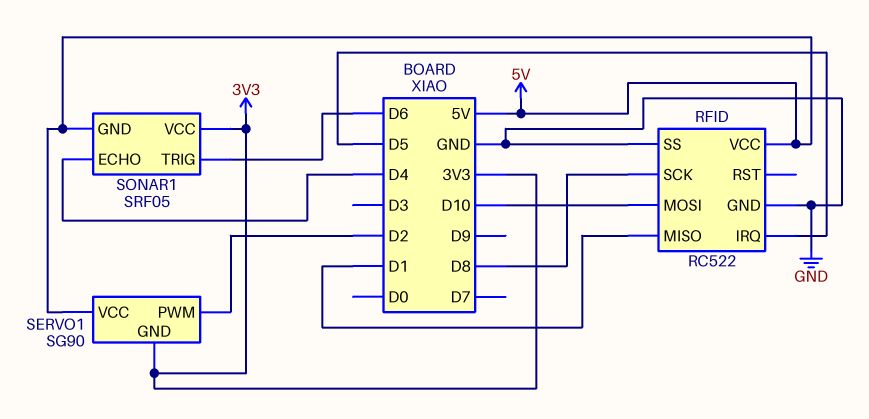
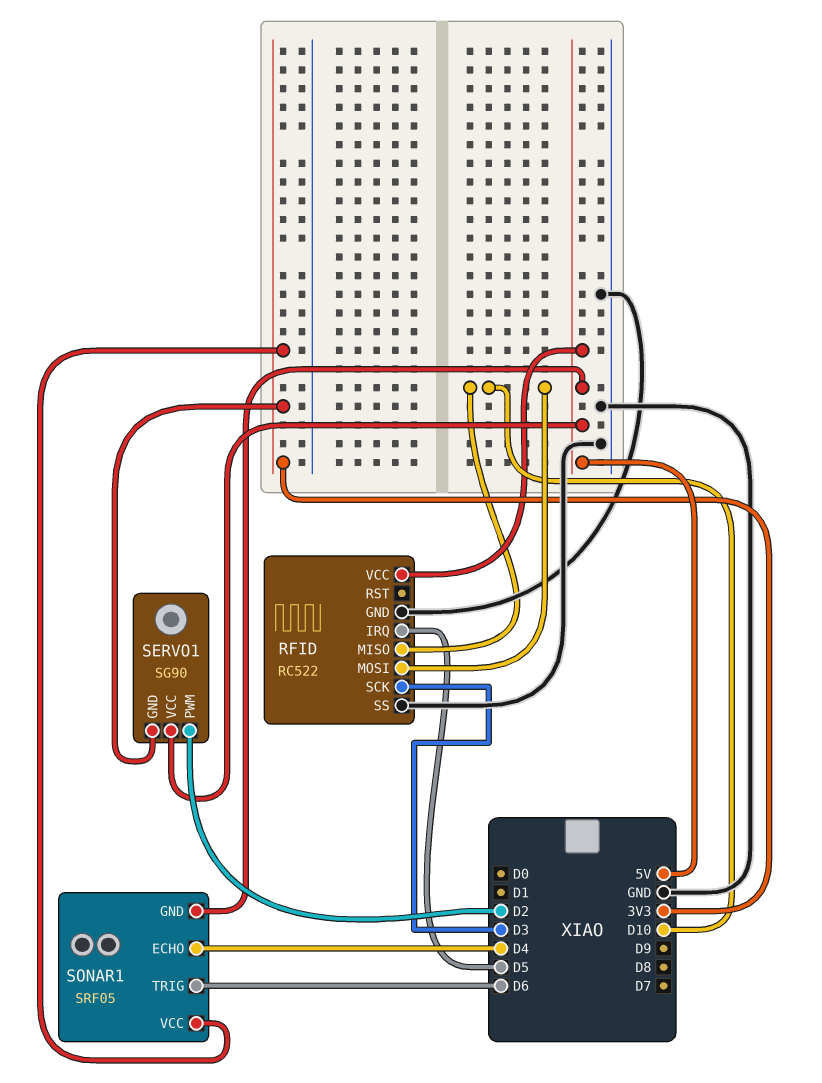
RFID pin MISO: D1 -> D10
RFID pin SCK: D8 -> D3

